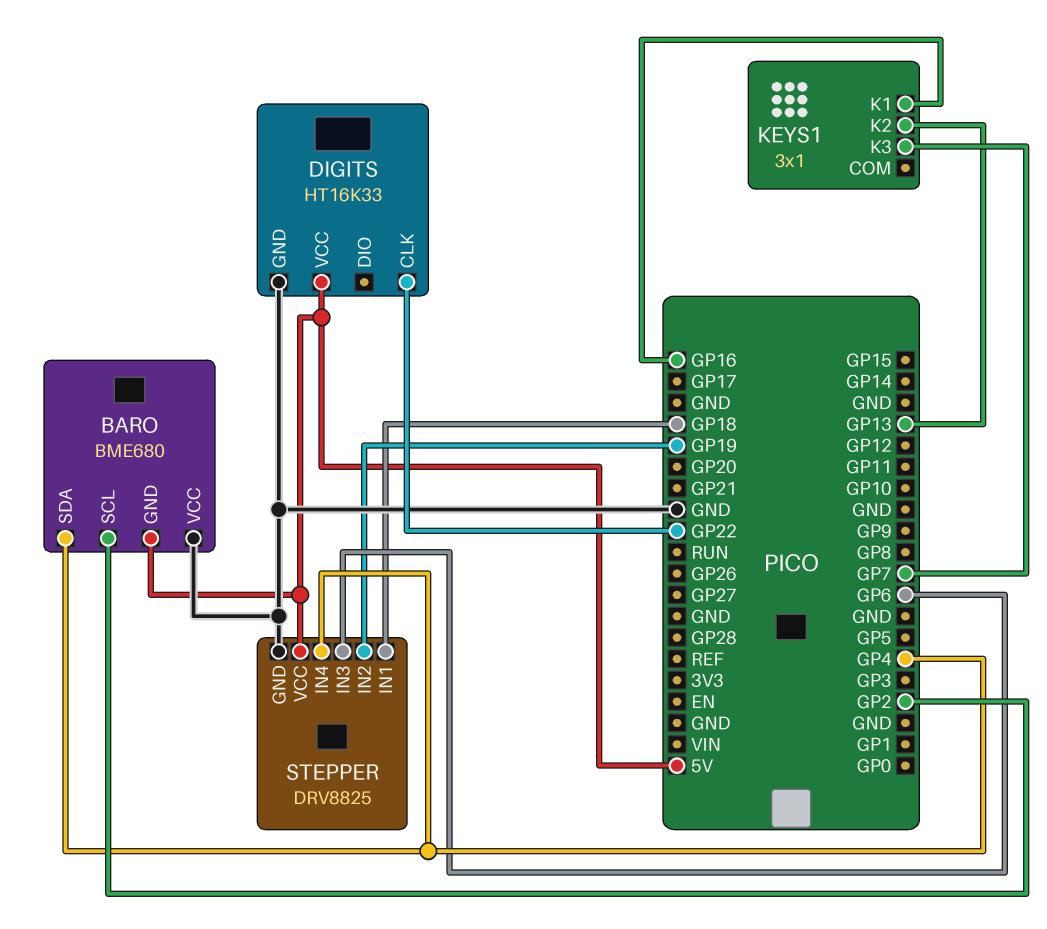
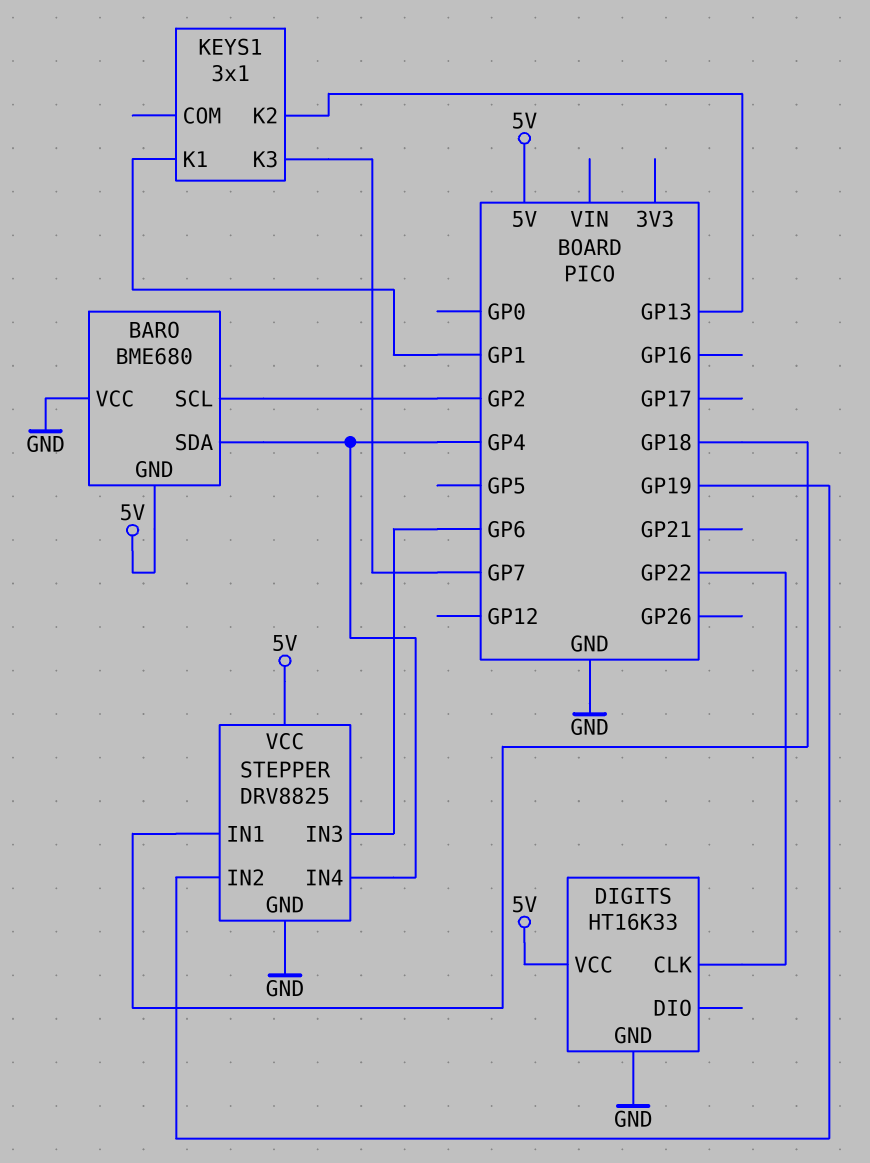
KEYS1 pin K1: GP16 -> GP1

